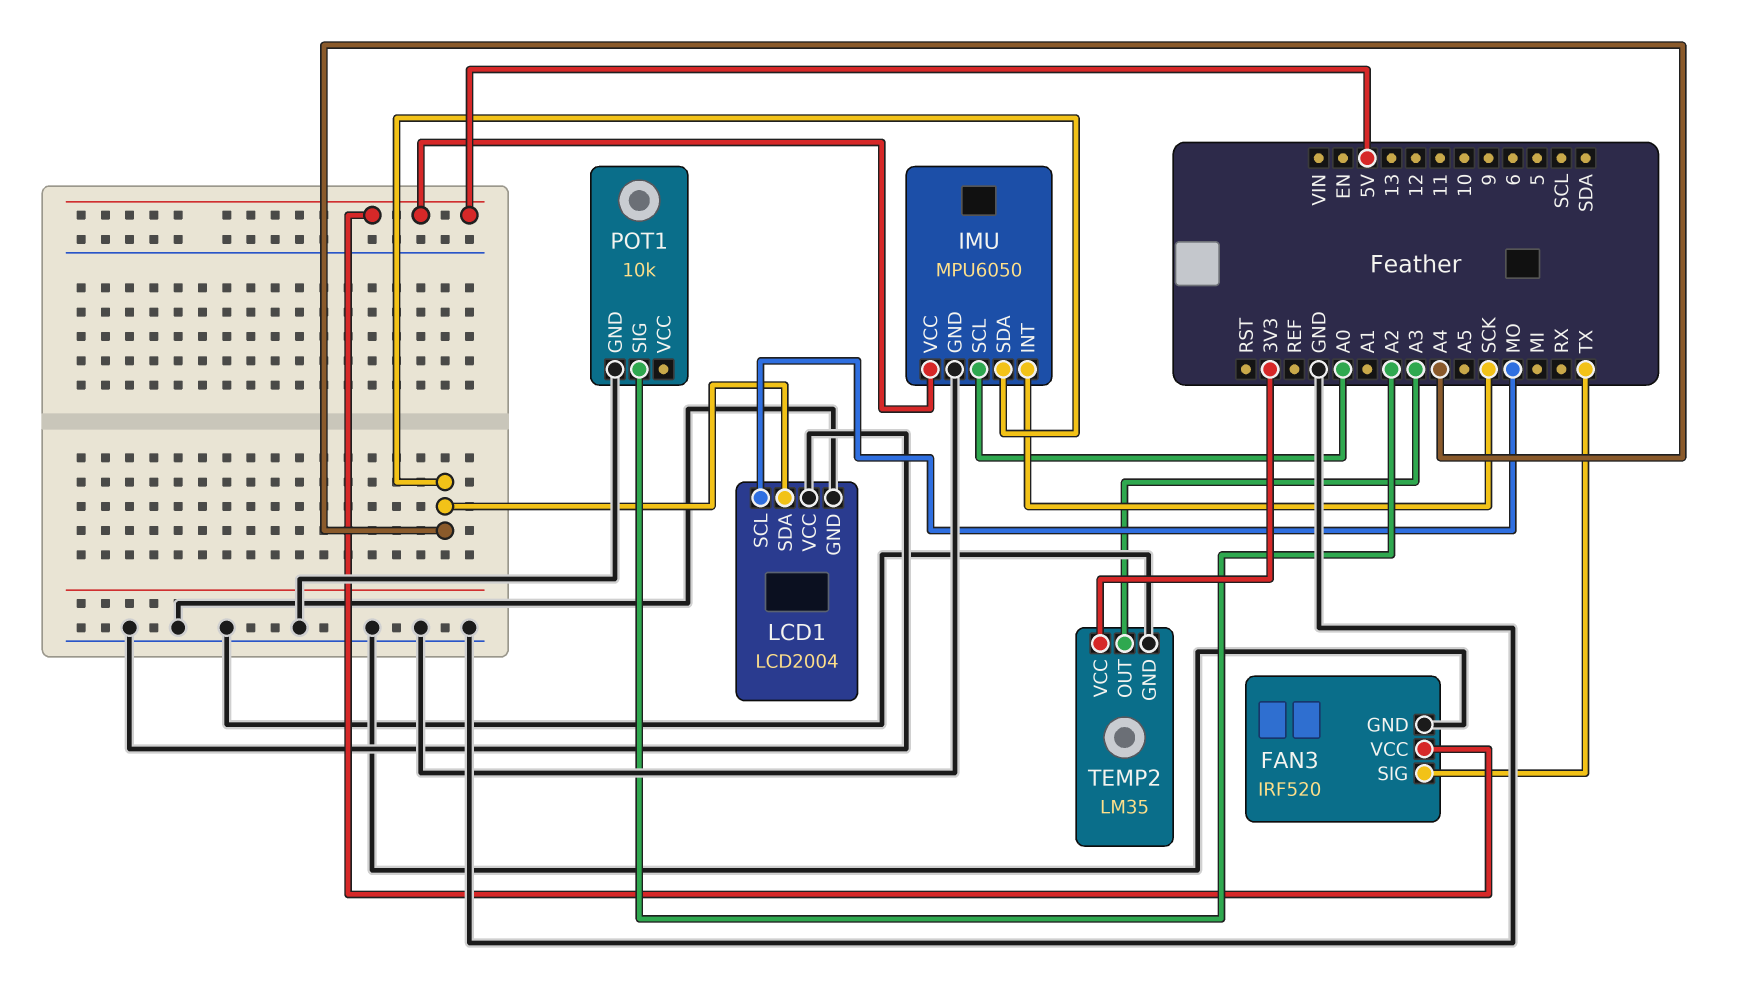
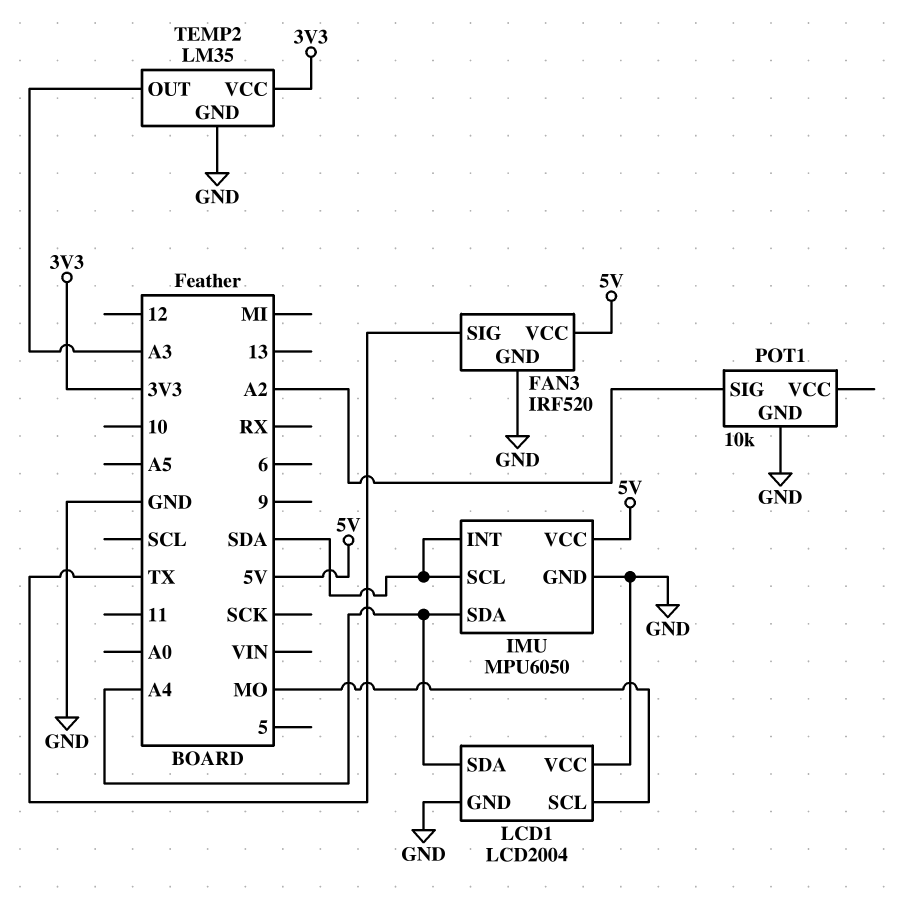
IMU pin INT: SCK -> SDA
IMU pin SCL: A0 -> SDA

